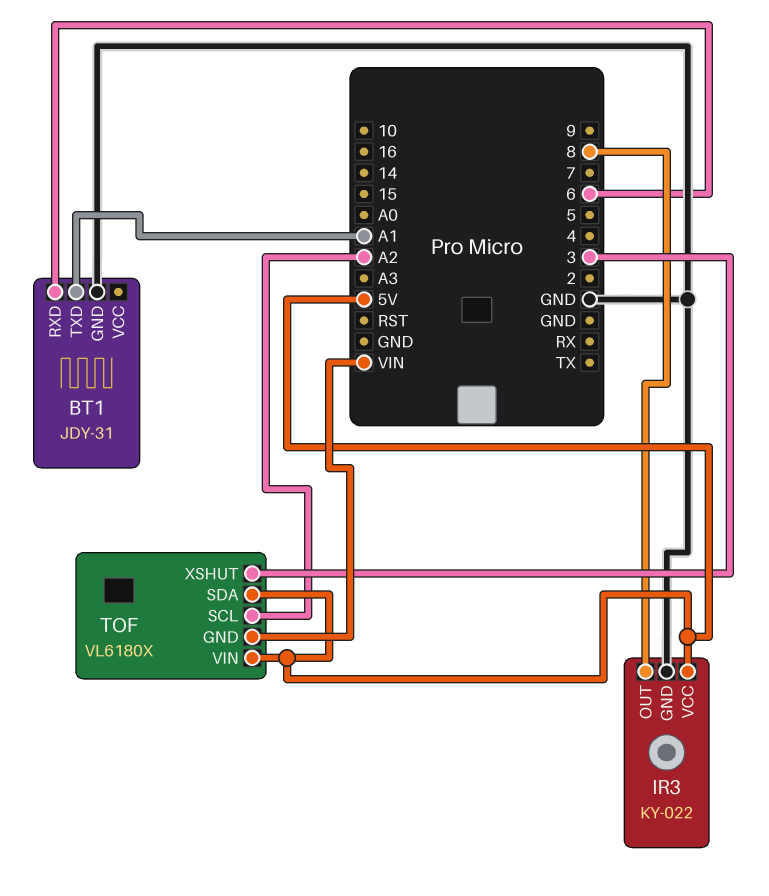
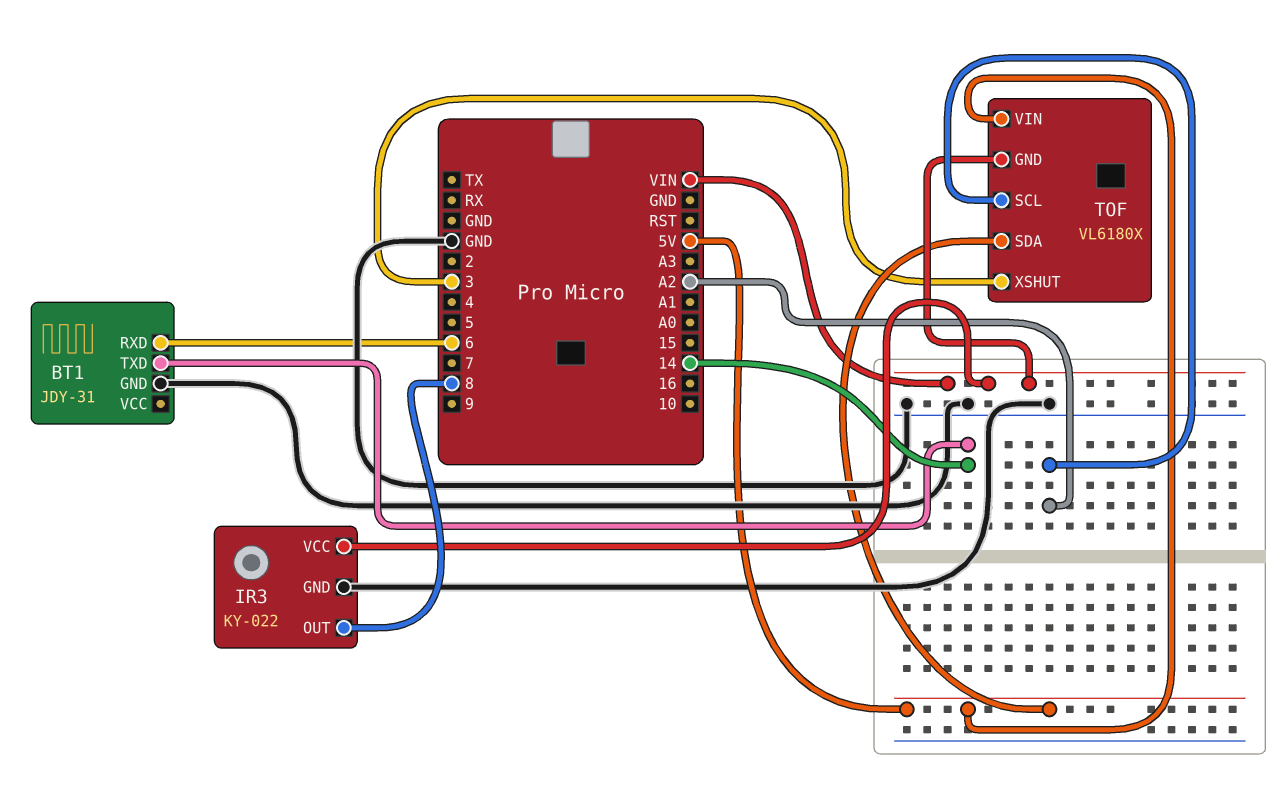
BT1 pin TXD: A1 -> 14
IR3 pin VCC: 5V -> VIN

